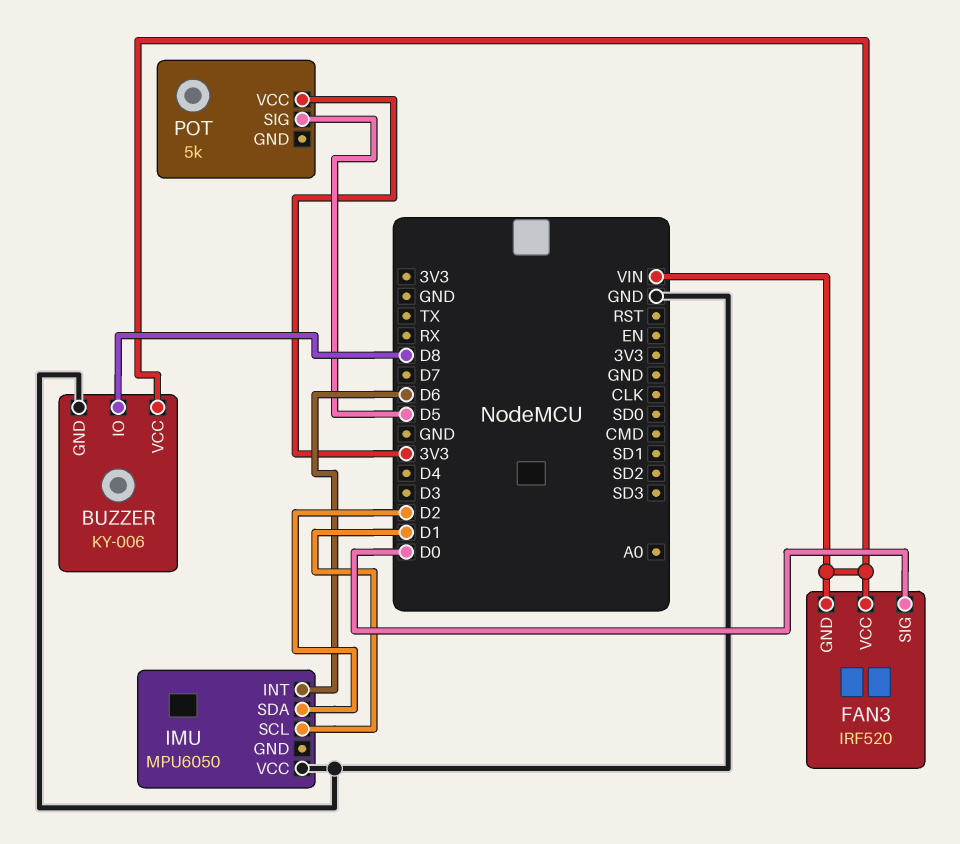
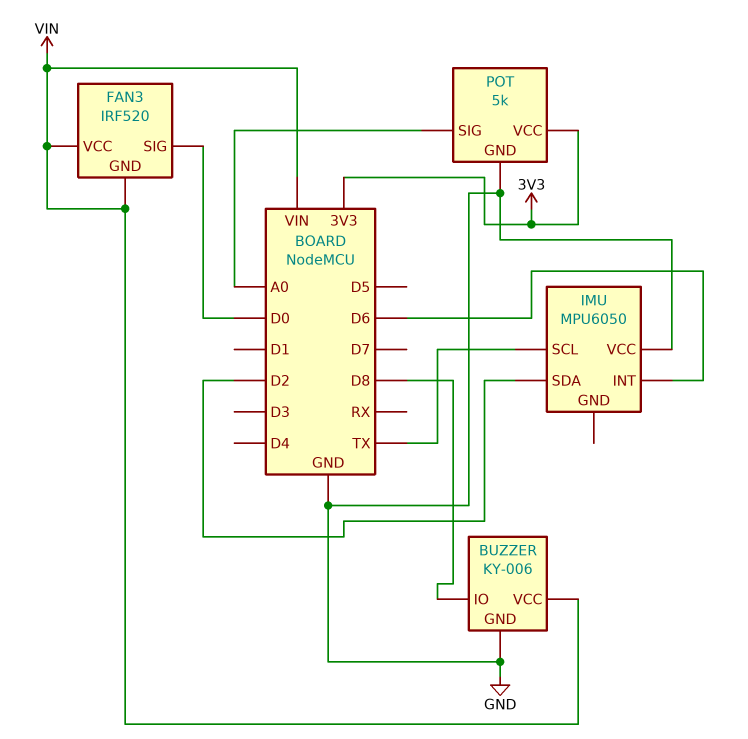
IMU pin SCL: D1 -> TX
POT pin GND: none -> GND
POT pin SIG: D5 -> A0

